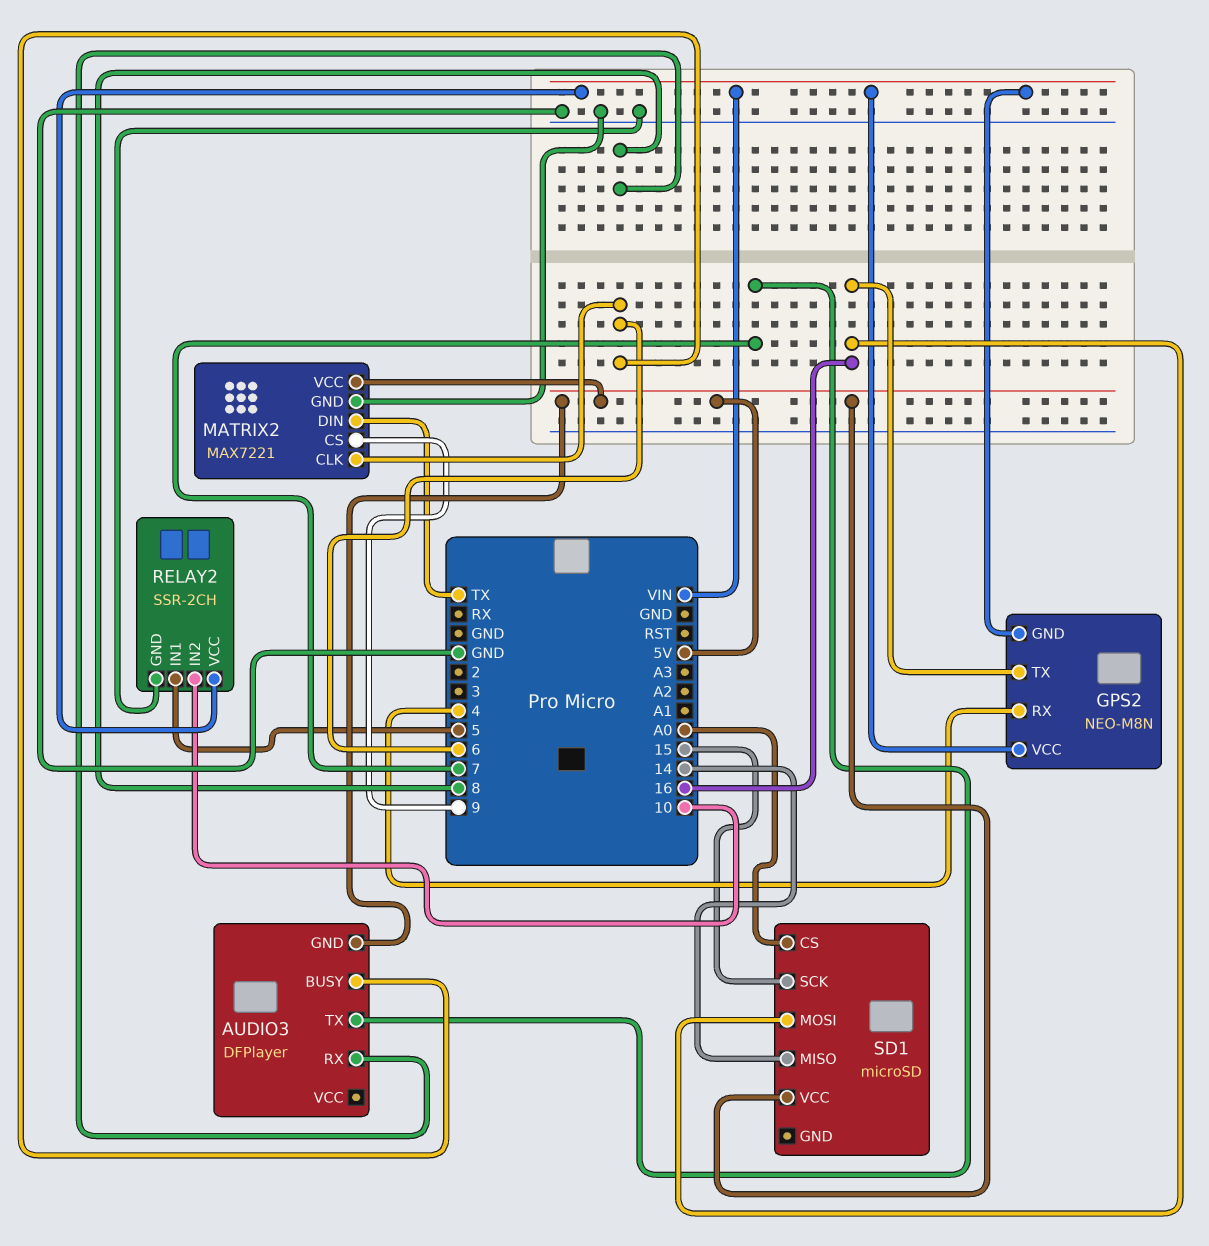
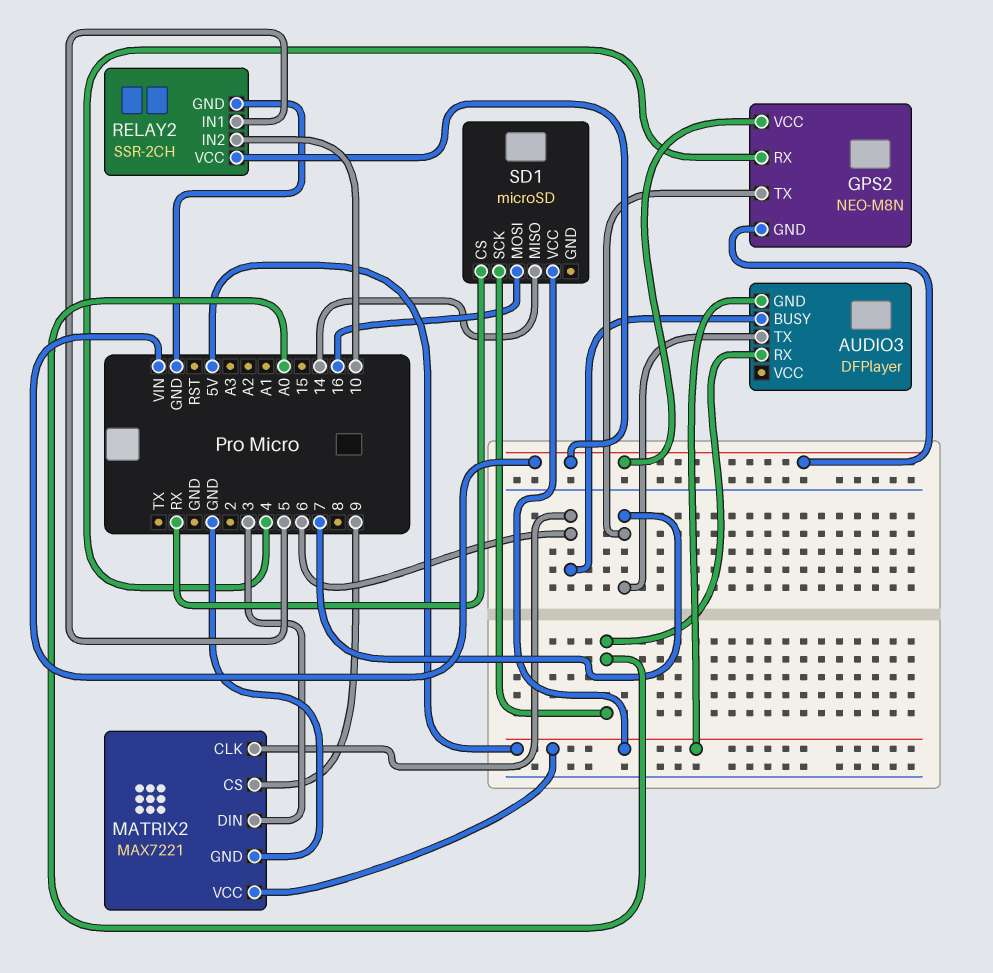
AUDIO3 pin RX: 8 -> A0
GPS2 pin TX: 16 -> 7
MATRIX2 pin DIN: TX -> 3
SD1 pin CS: A0 -> RX
SD1 pin SCK: 15 -> A0

